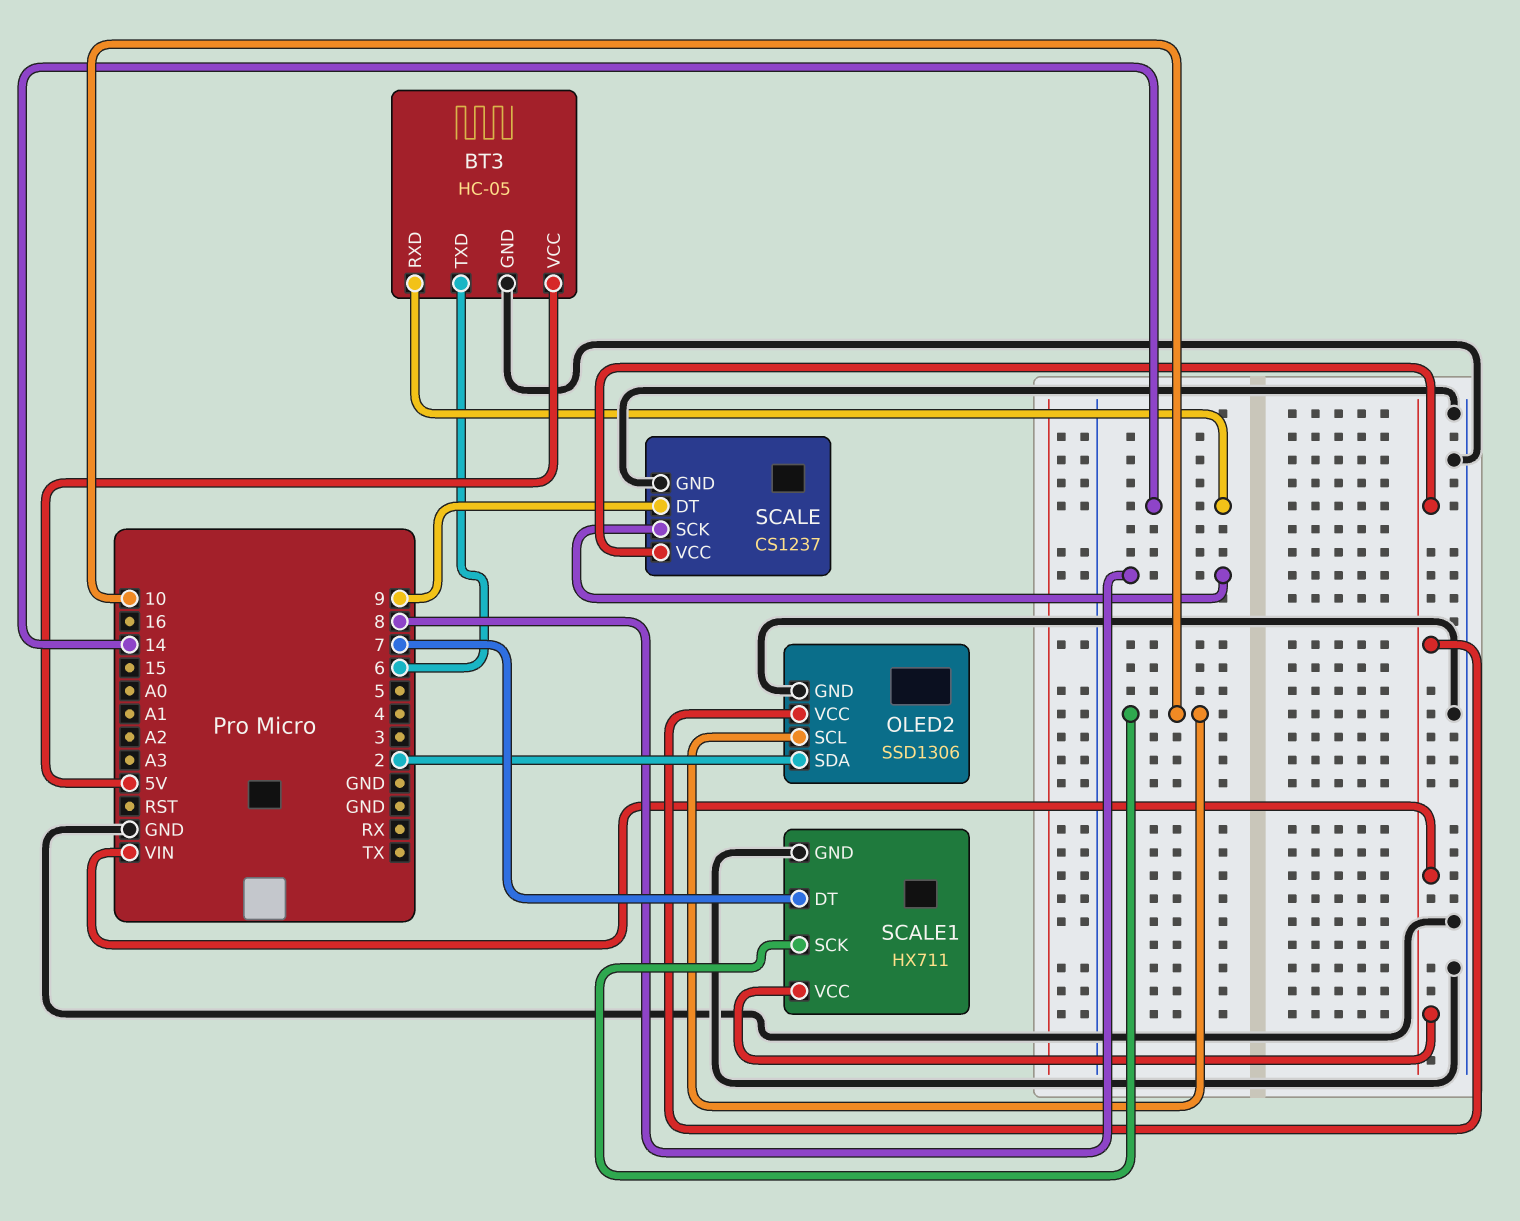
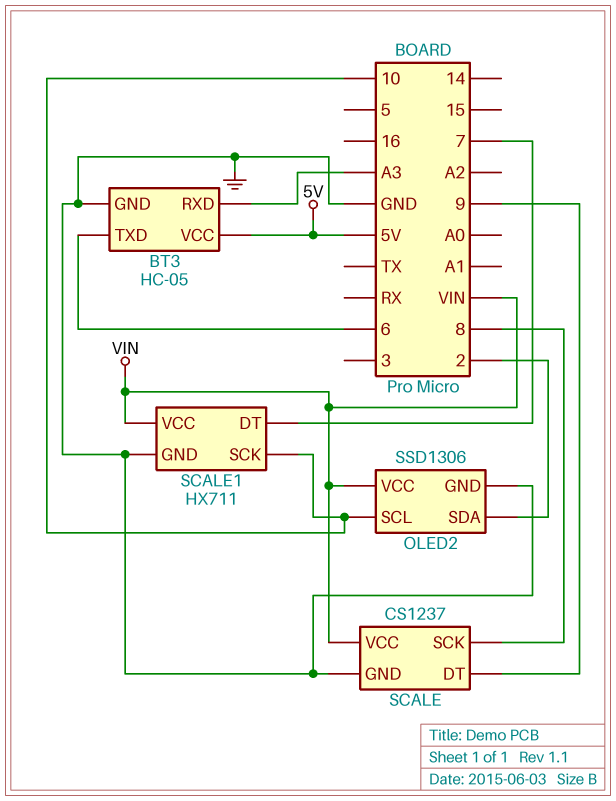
BT3 pin RXD: 14 -> A3

